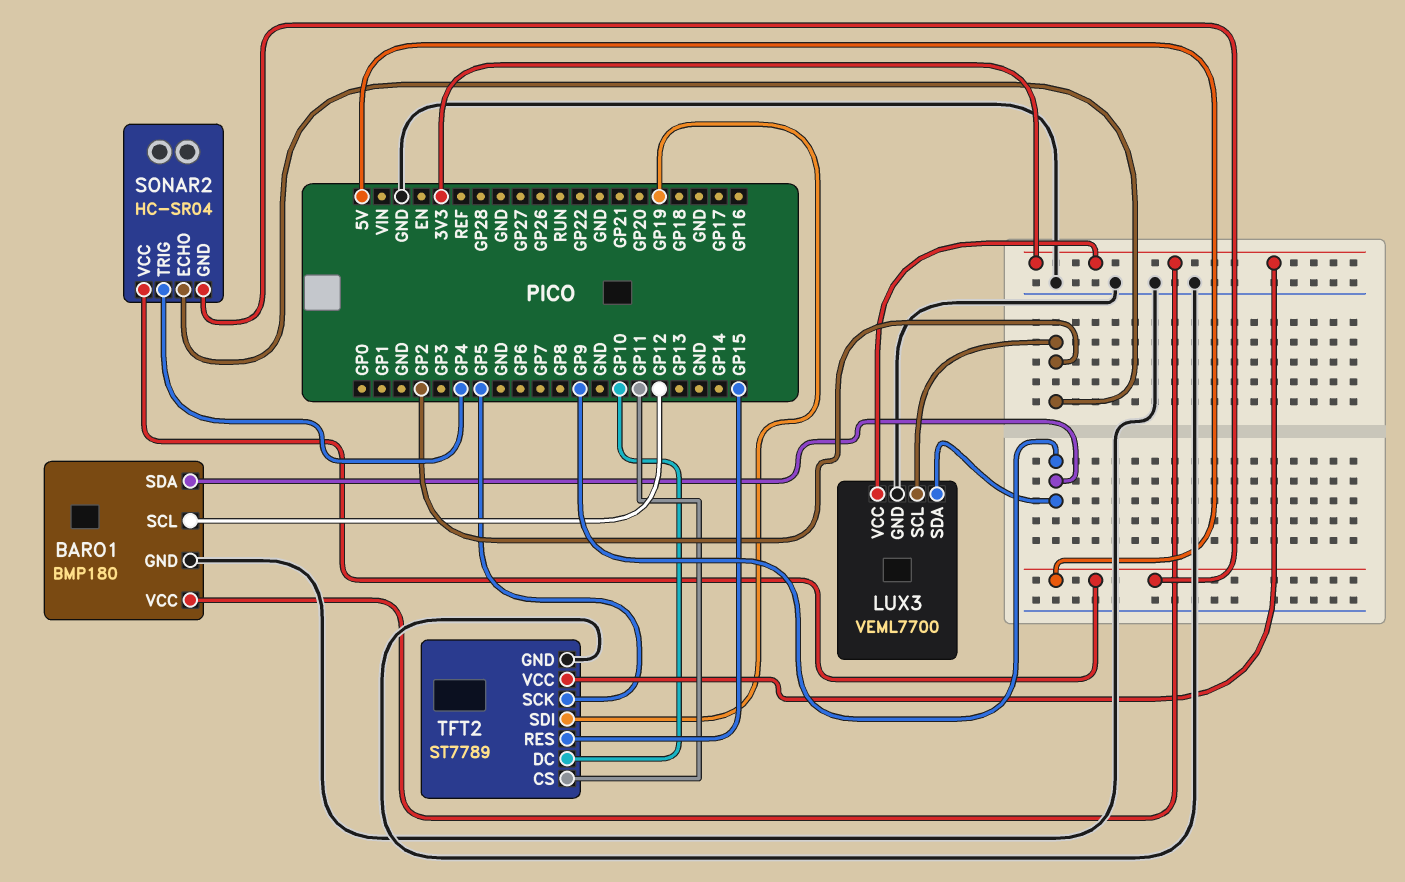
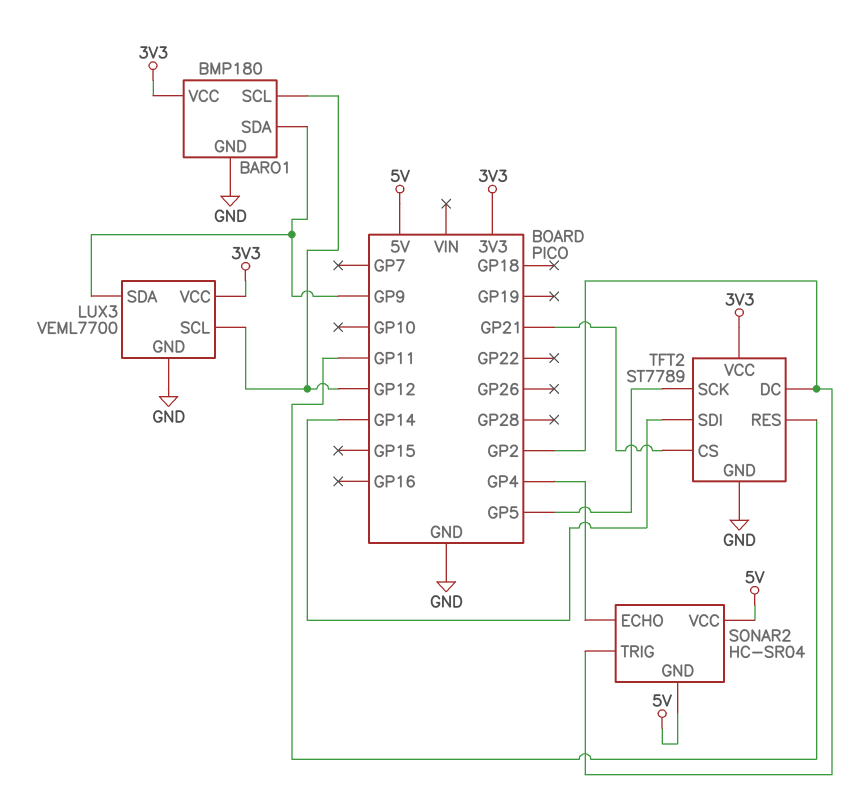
LUX3 pin SCL: GP2 -> GP12
SONAR2 pin ECHO: GP2 -> GP4
SONAR2 pin TRIG: GP4 -> GP2
TFT2 pin CS: GP11 -> GP21
TFT2 pin DC: GP10 -> GP2
TFT2 pin RES: GP15 -> GP11
TFT2 pin SDI: GP19 -> GP14

